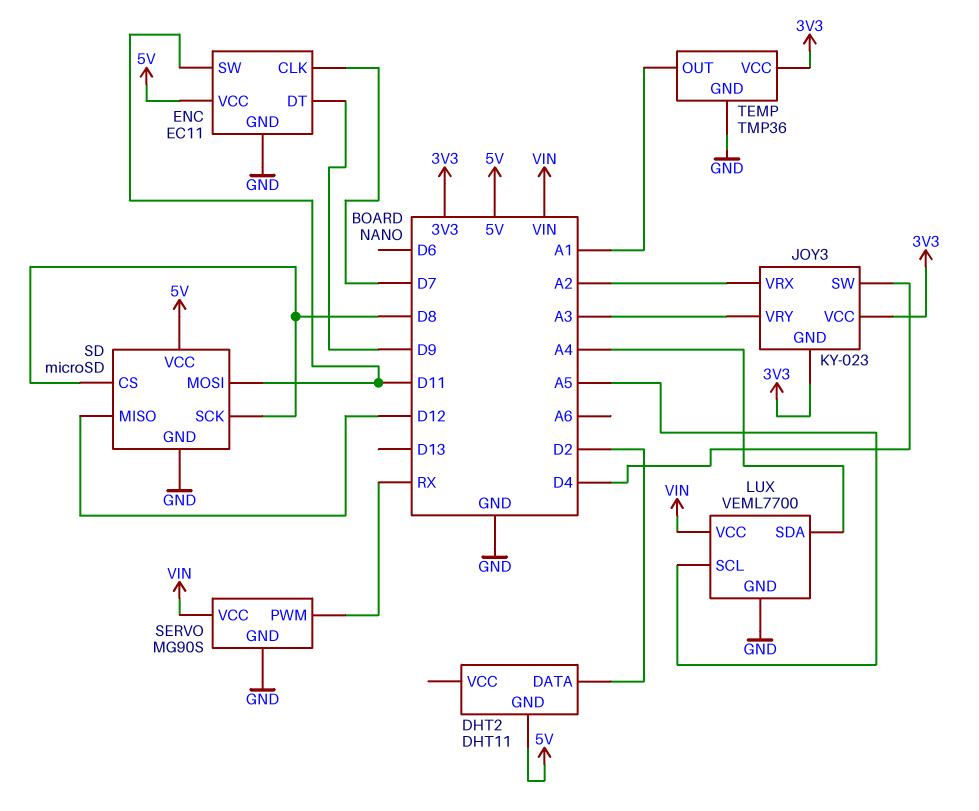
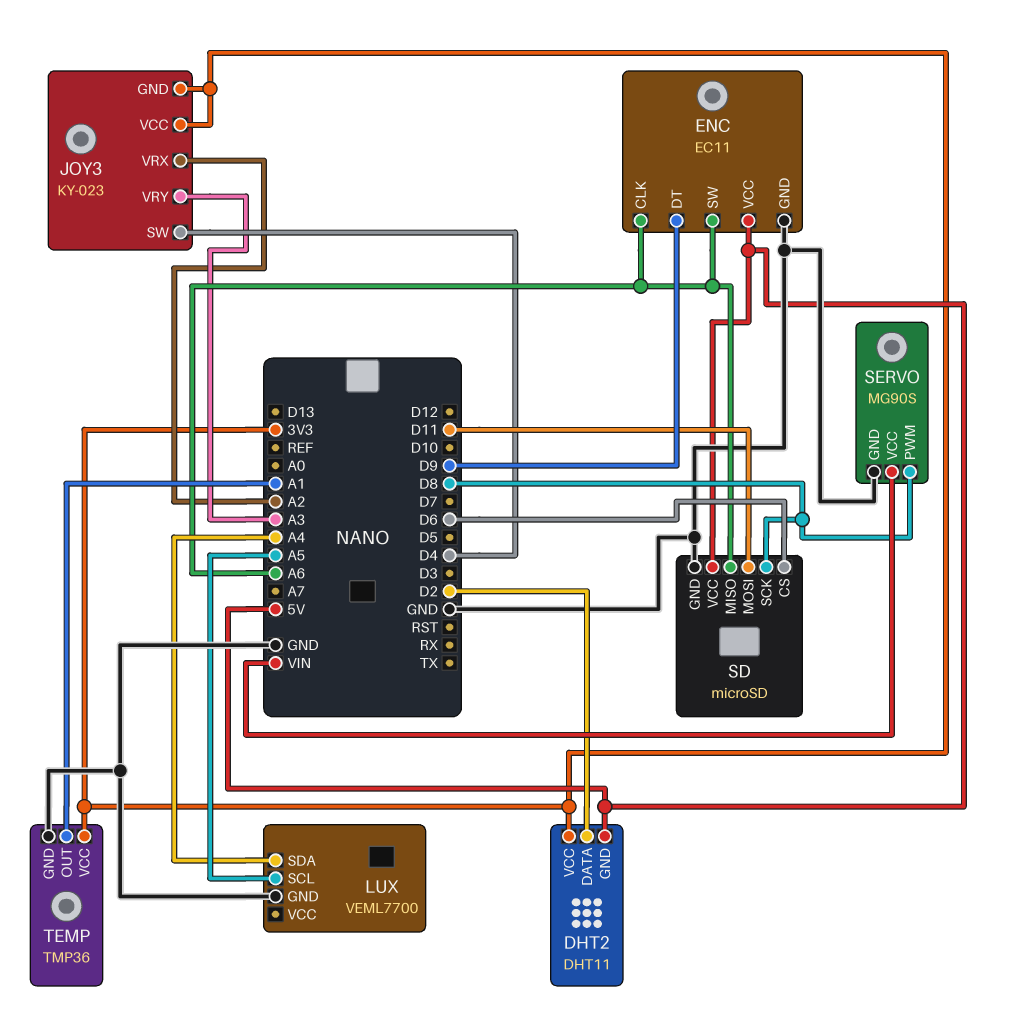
DHT2 pin VCC: none -> 3V3
ENC pin CLK: D7 -> A6
ENC pin SW: D11 -> A6
LUX pin VCC: VIN -> none
SD pin CS: D8 -> D6
SD pin MISO: D12 -> A6
SERVO pin PWM: RX -> D8

